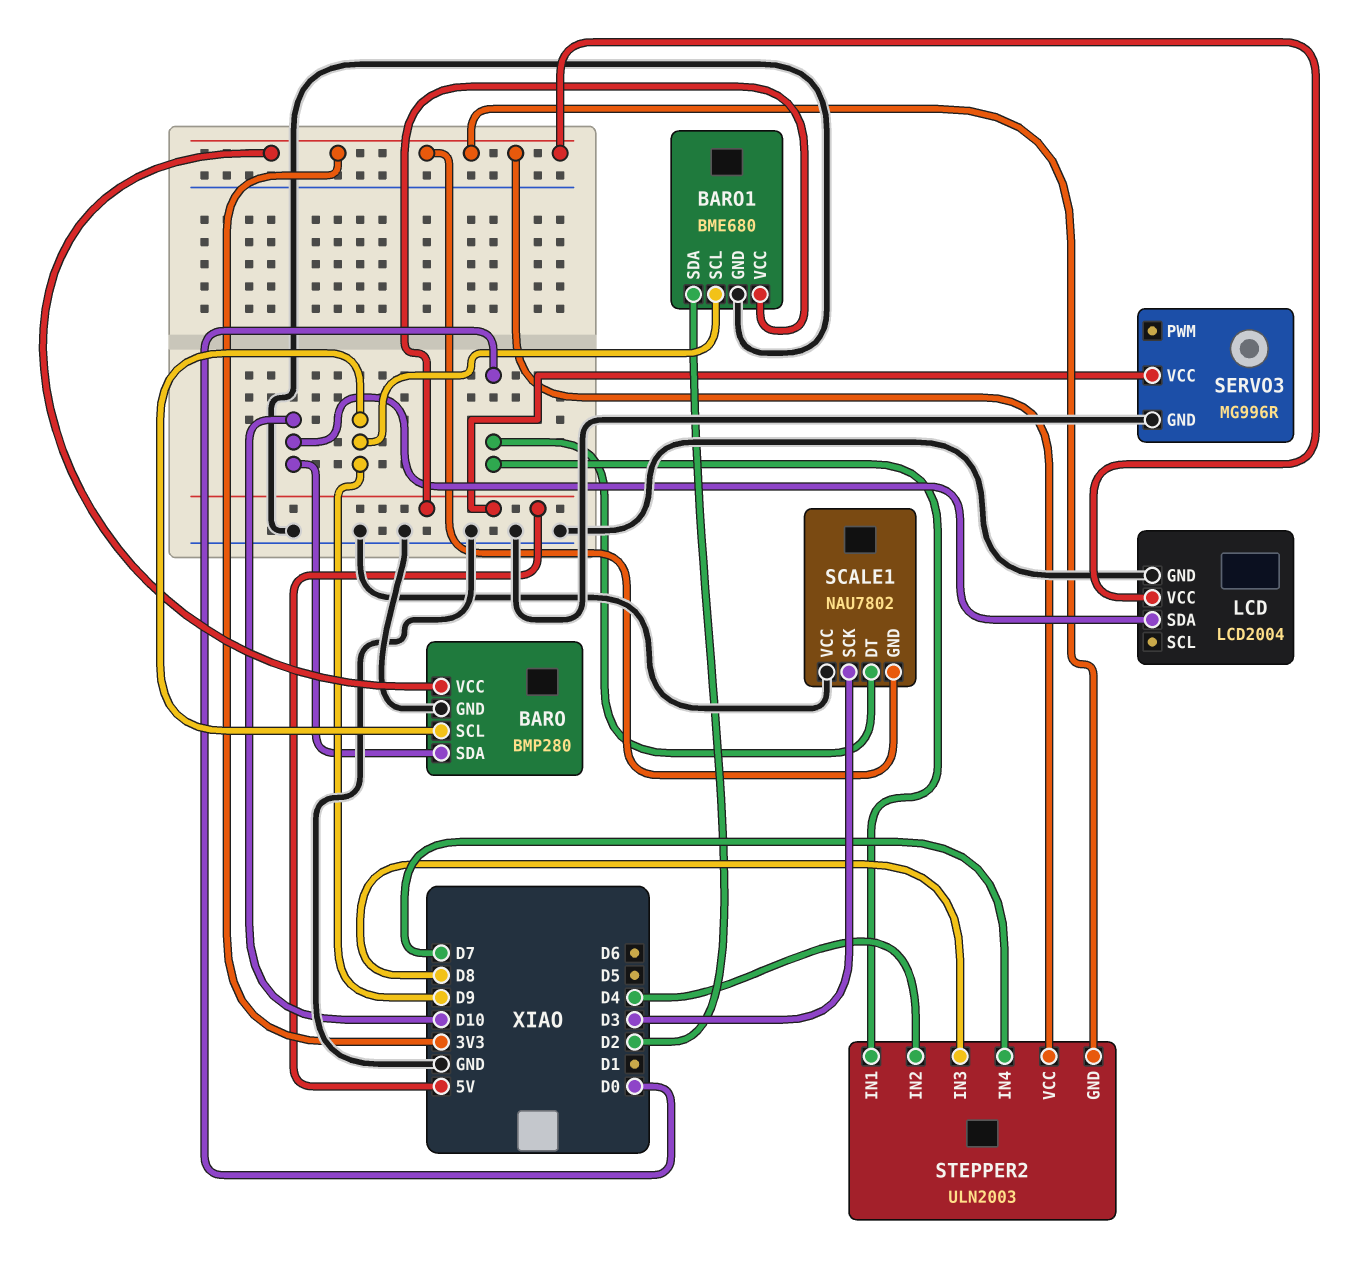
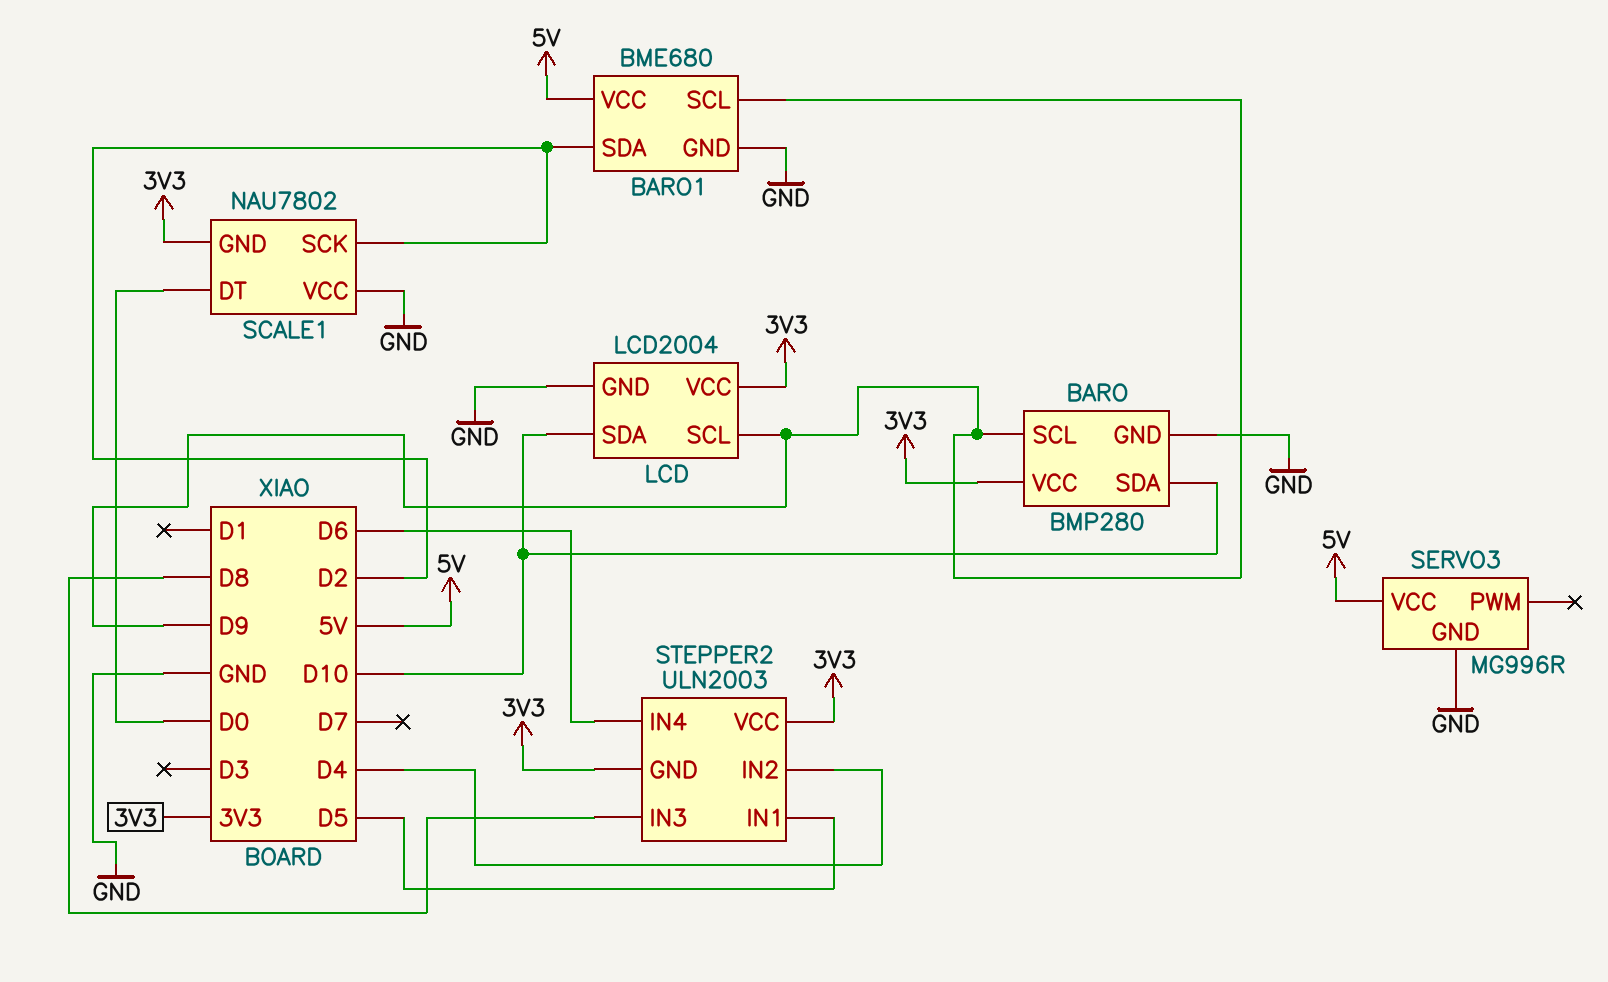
LCD pin SCL: none -> D9
SCALE1 pin SCK: D3 -> D2
STEPPER2 pin IN1: D0 -> D5
STEPPER2 pin IN4: D7 -> D6

